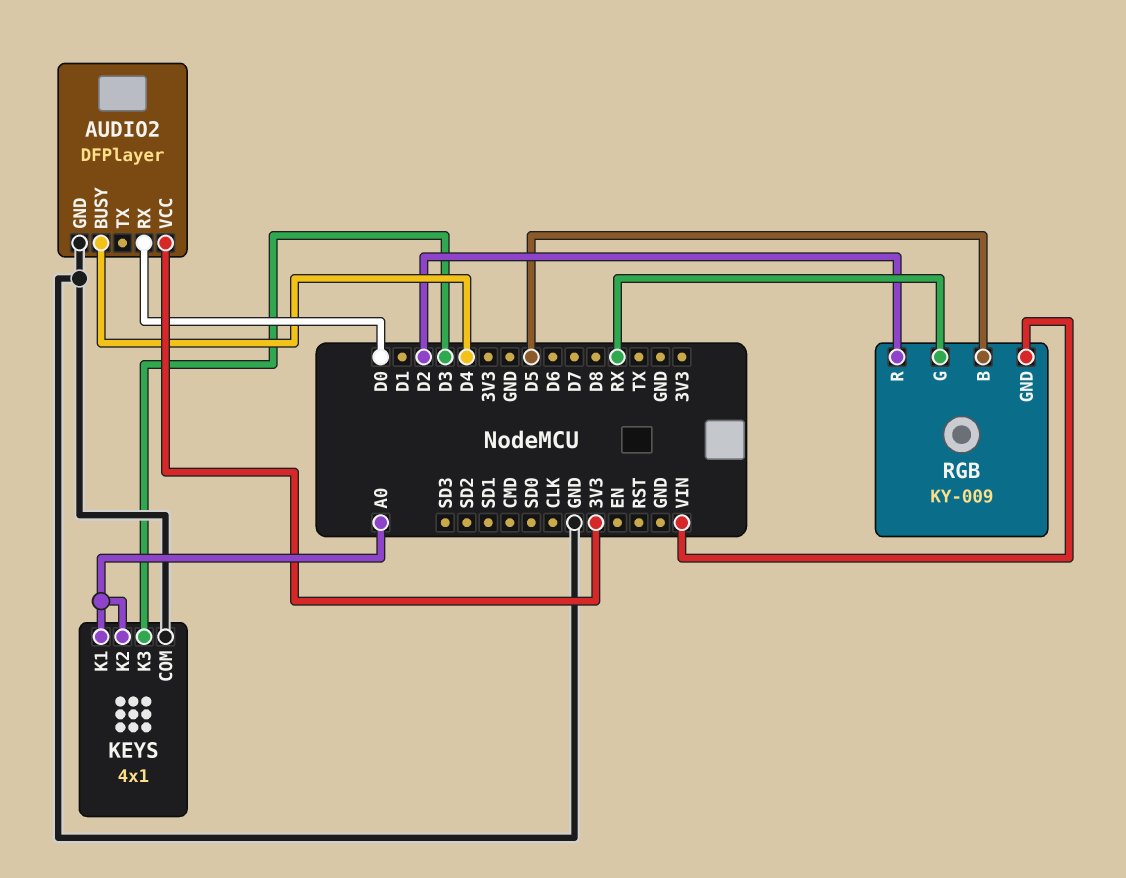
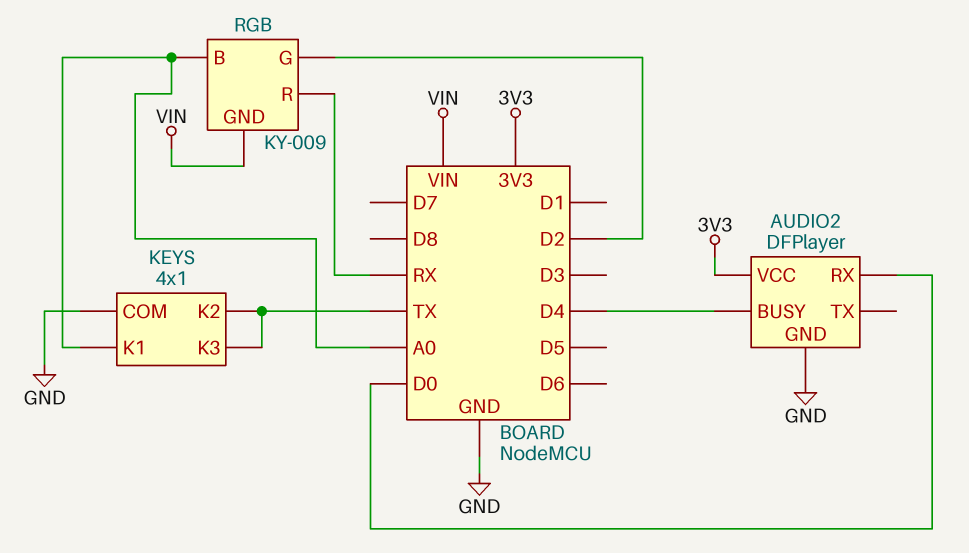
KEYS pin K2: A0 -> TX
KEYS pin K3: D3 -> TX
RGB pin B: D5 -> A0
RGB pin G: RX -> D2
RGB pin R: D2 -> RX

